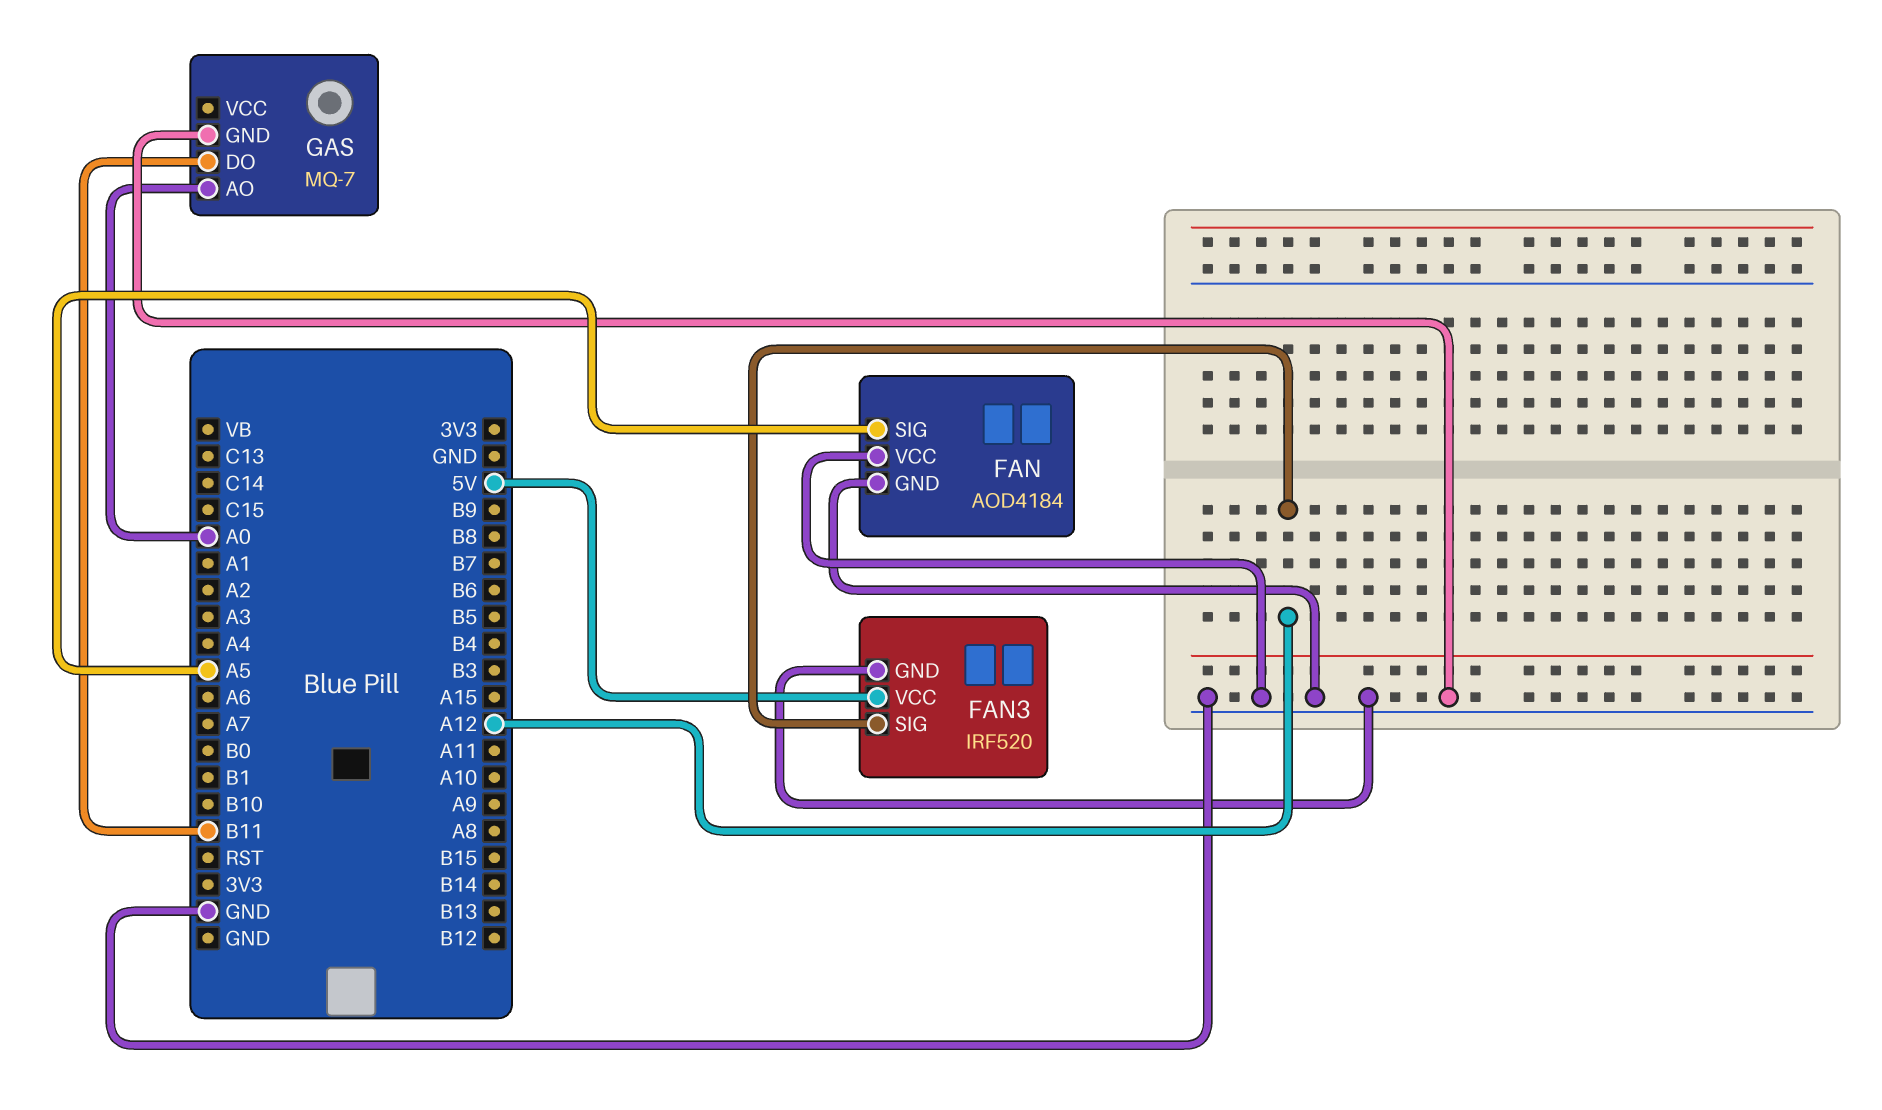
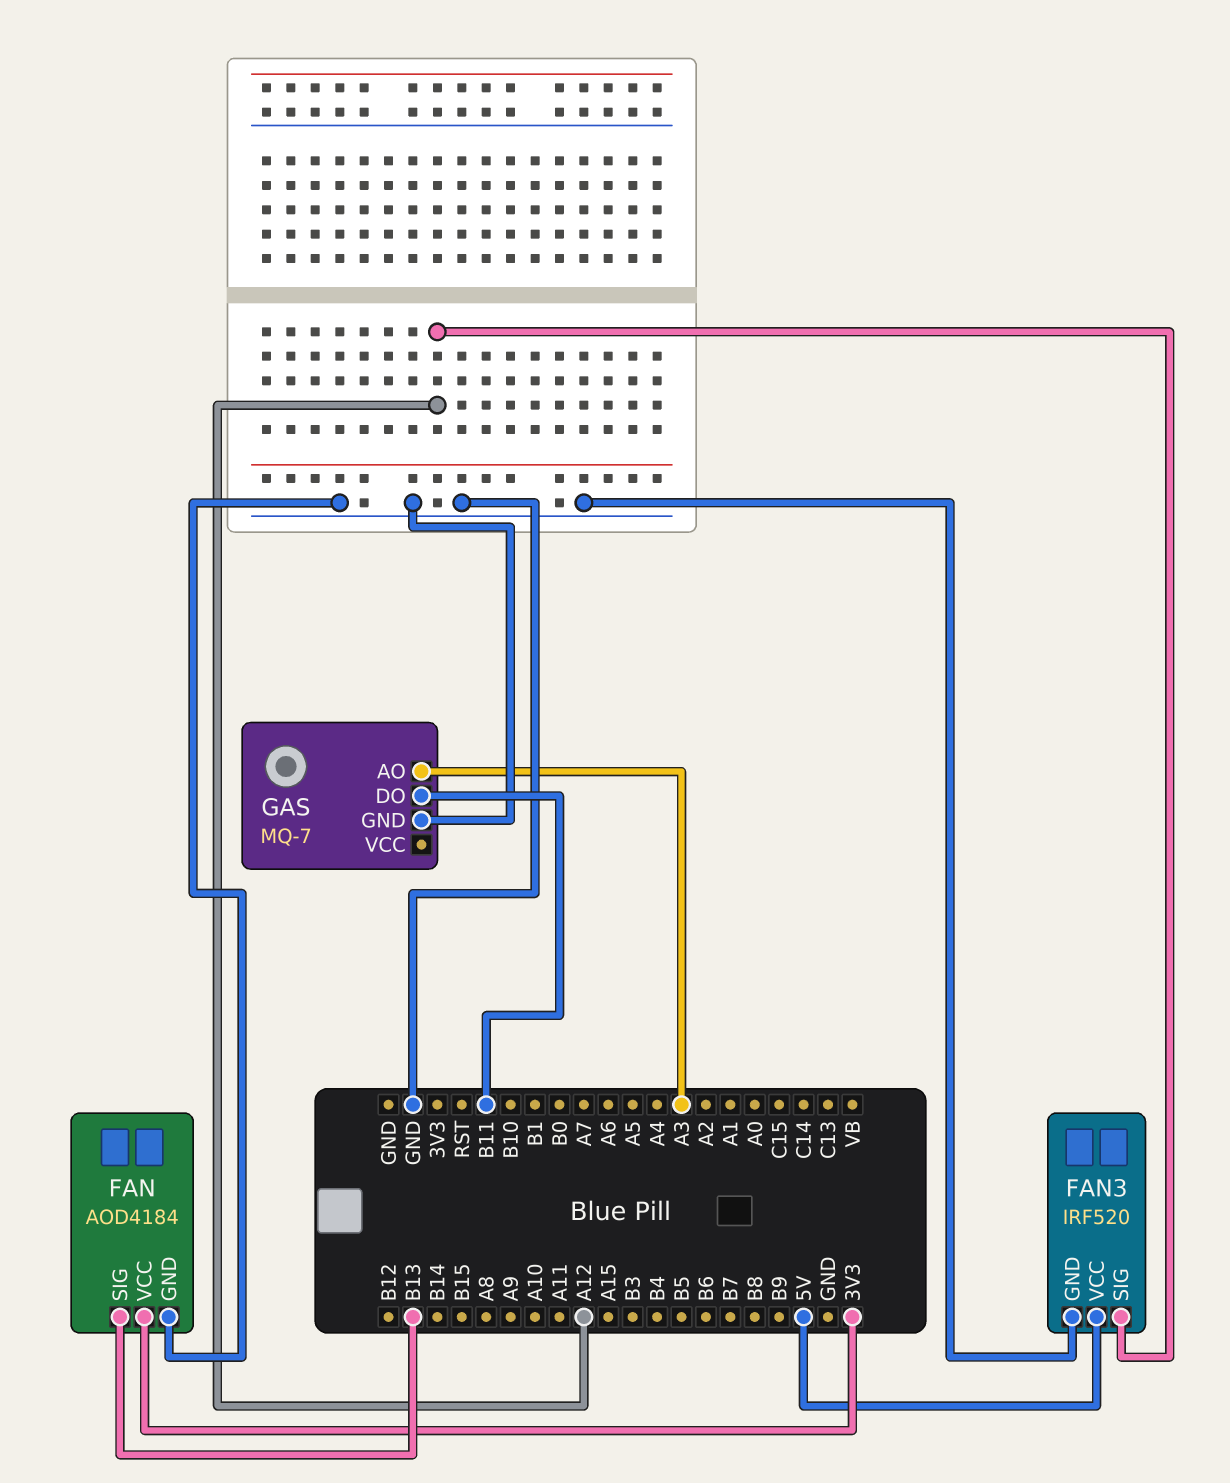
FAN pin SIG: A5 -> B13
FAN pin VCC: GND -> 3V3
GAS pin AO: A0 -> A3

